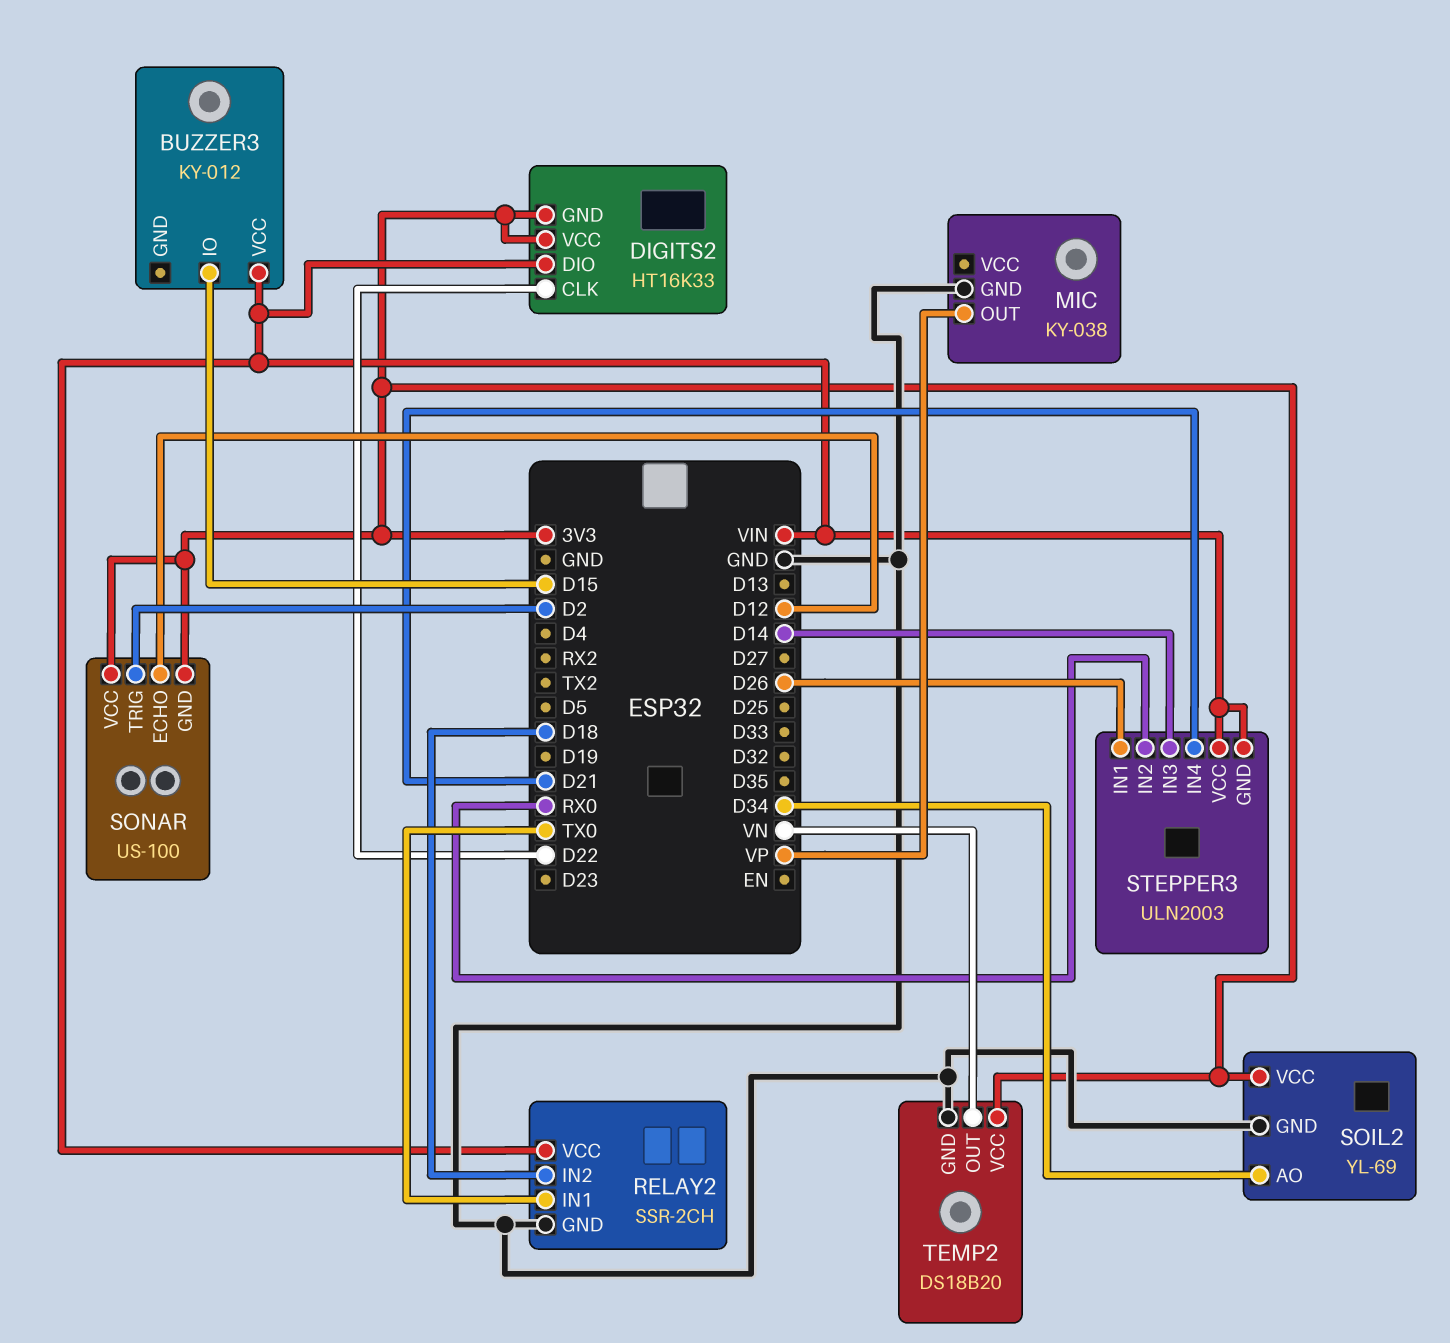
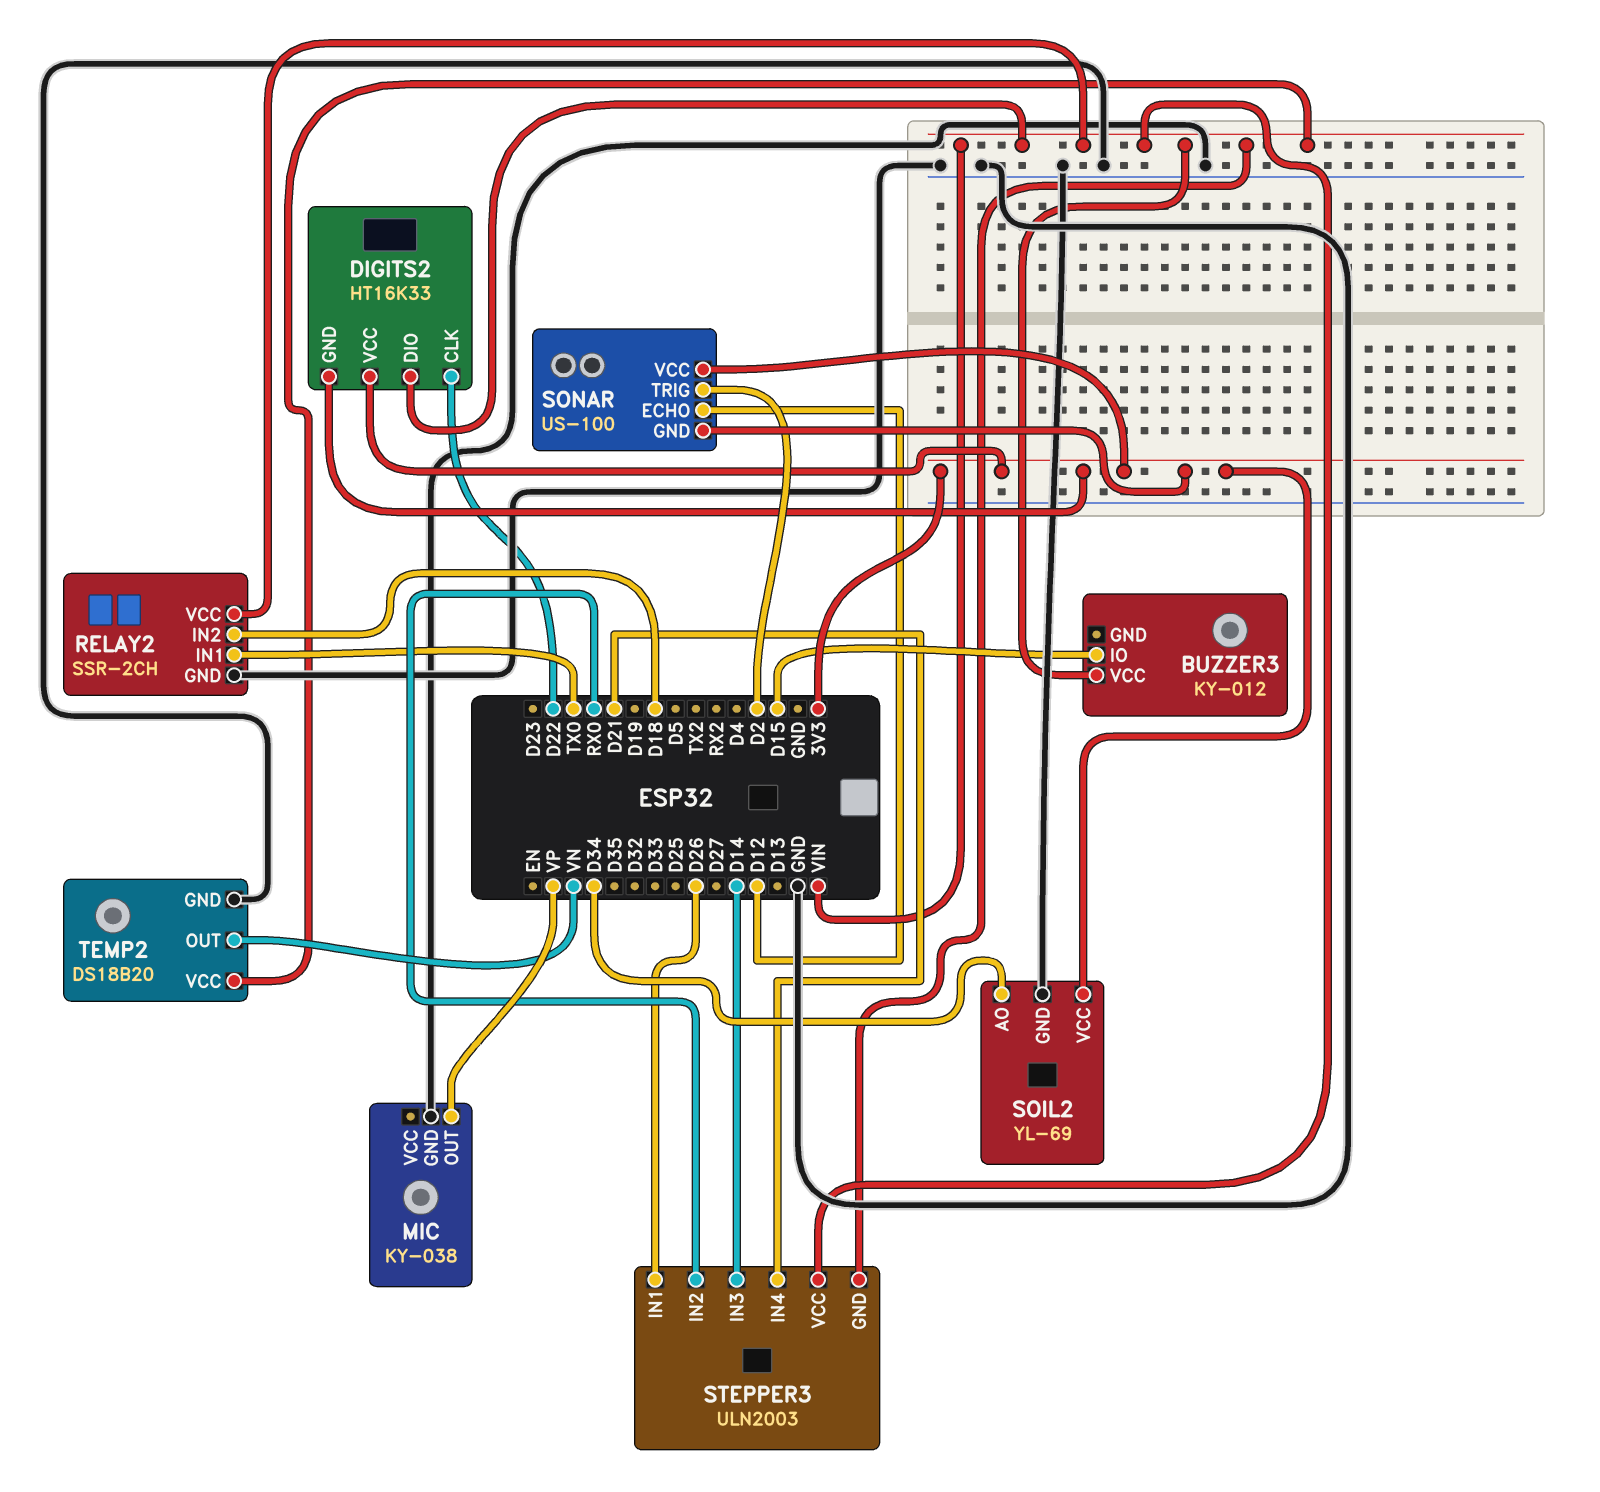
TEMP2 pin VCC: 3V3 -> VIN

